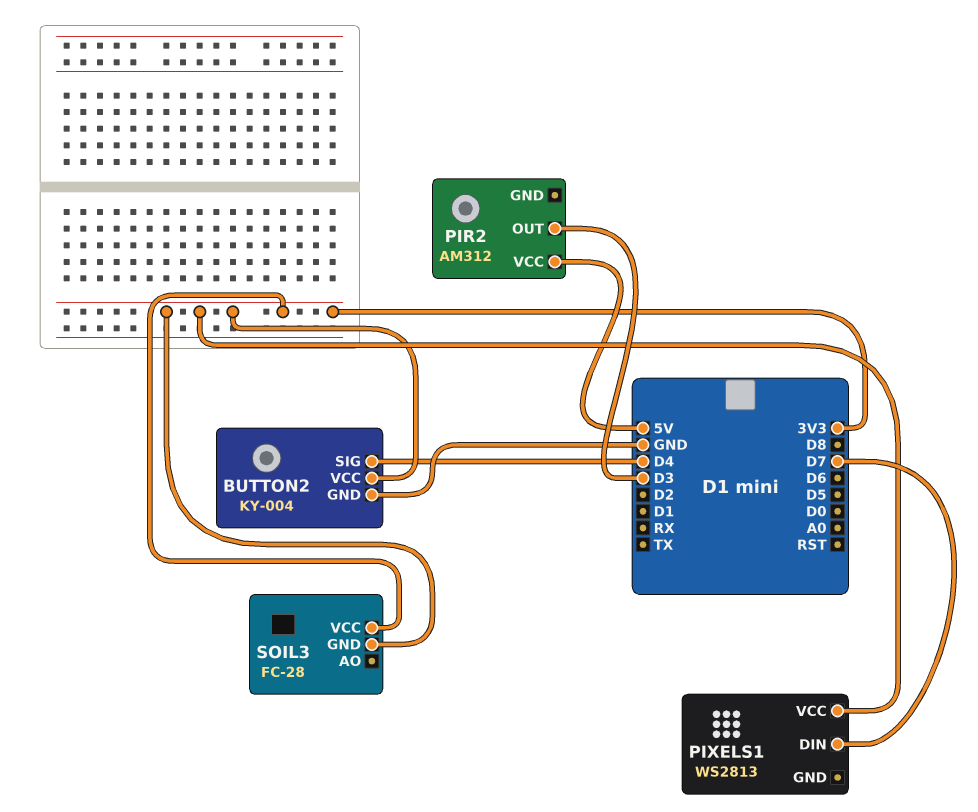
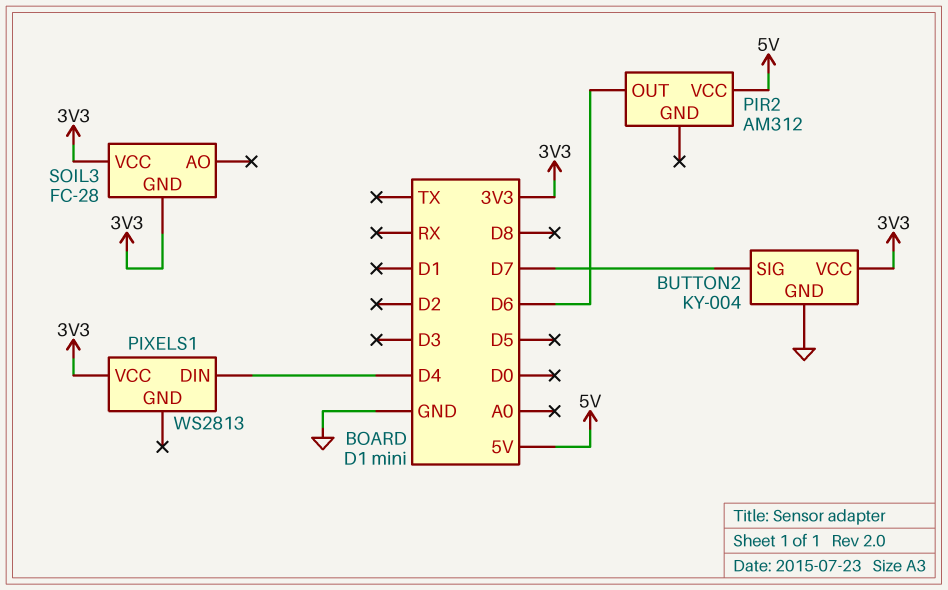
BUTTON2 pin SIG: D4 -> D7
PIR2 pin OUT: D3 -> D6
PIXELS1 pin DIN: D7 -> D4

